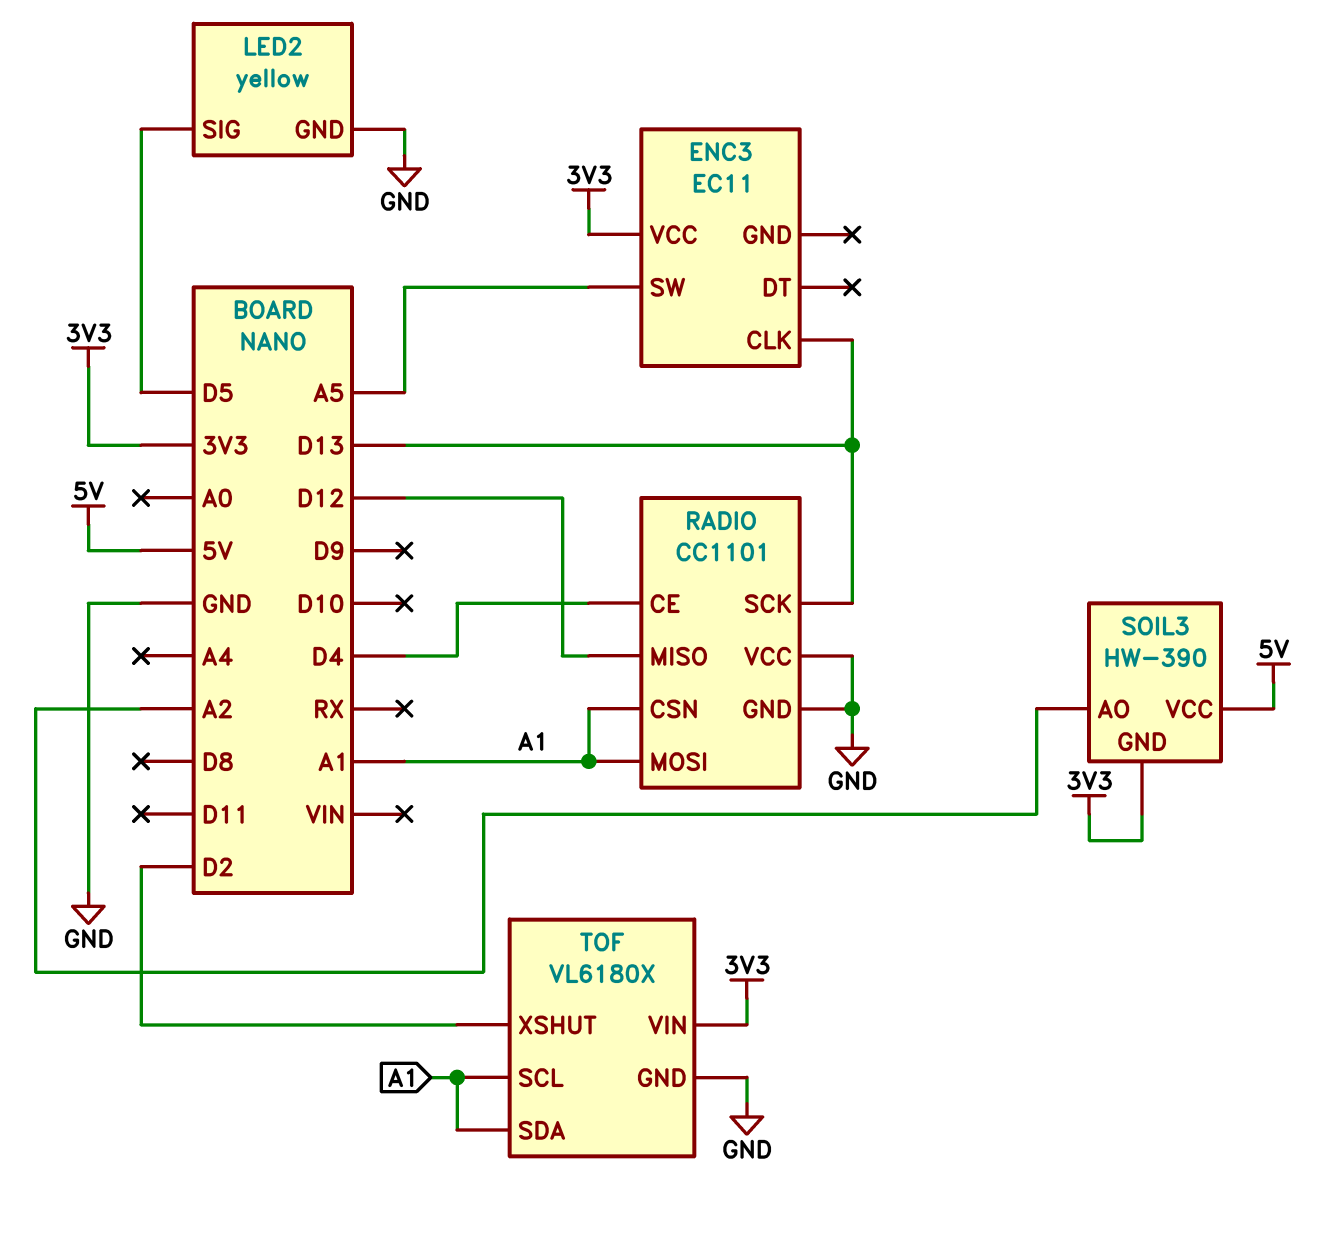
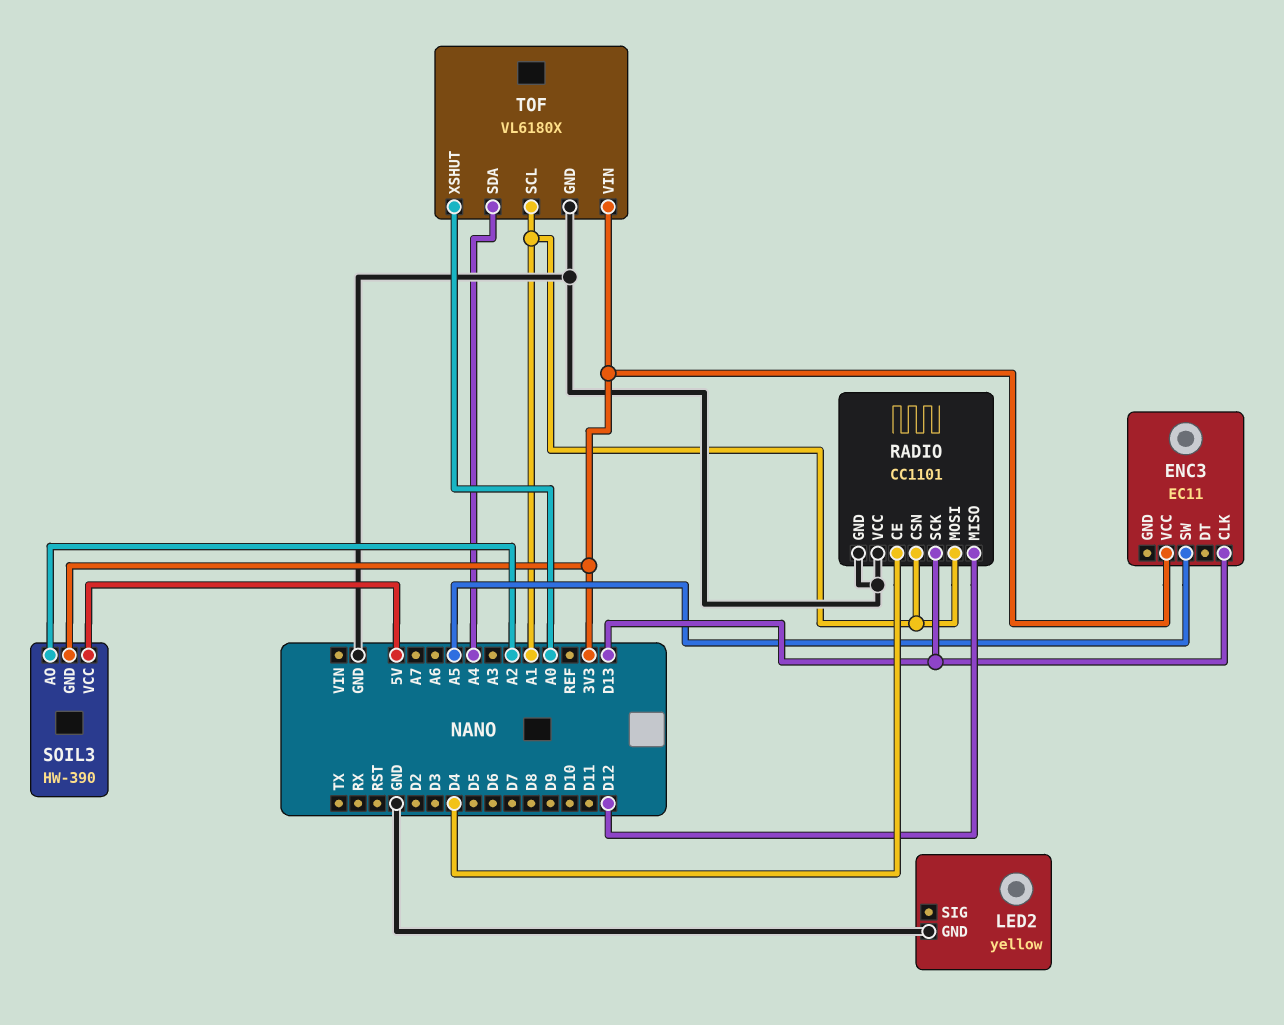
LED2 pin SIG: D5 -> none
TOF pin SDA: A1 -> A4
TOF pin XSHUT: D2 -> A0

